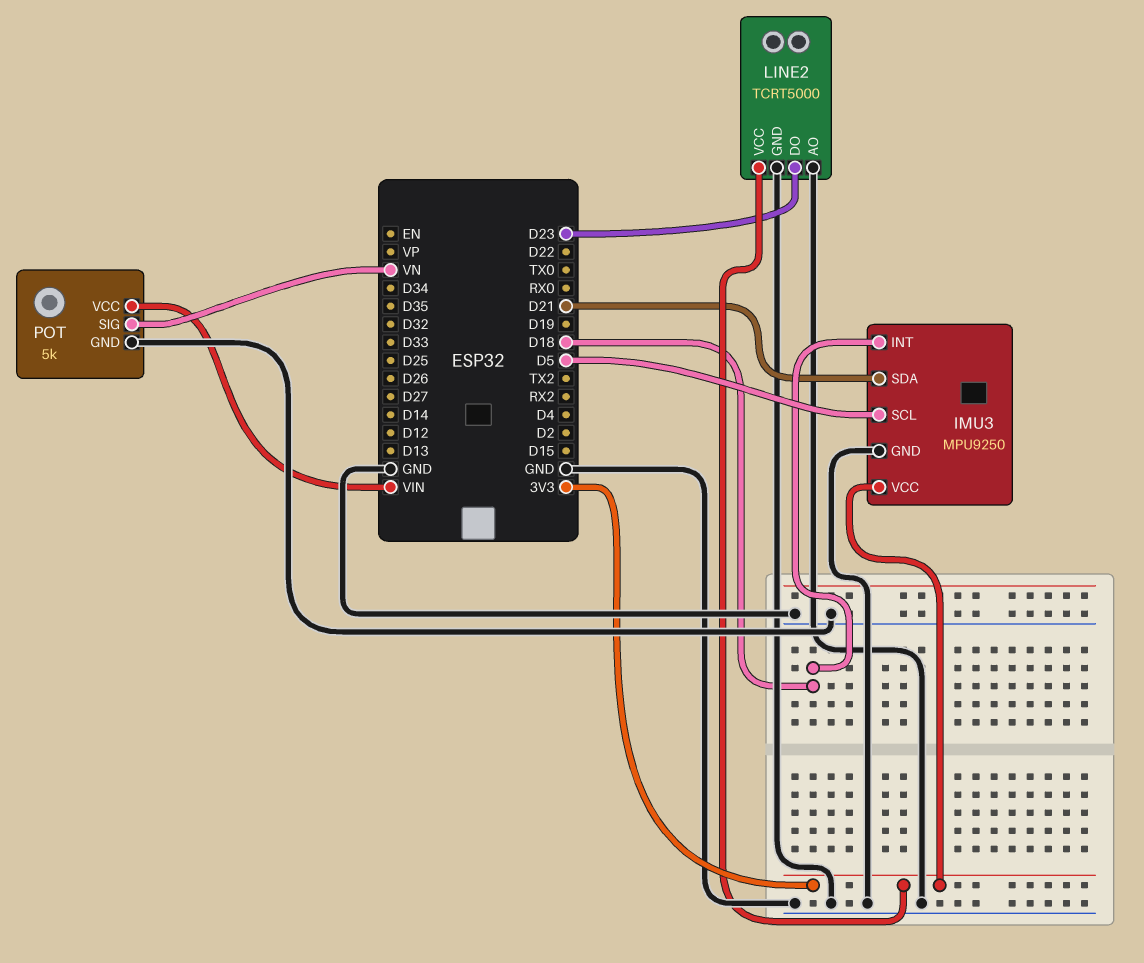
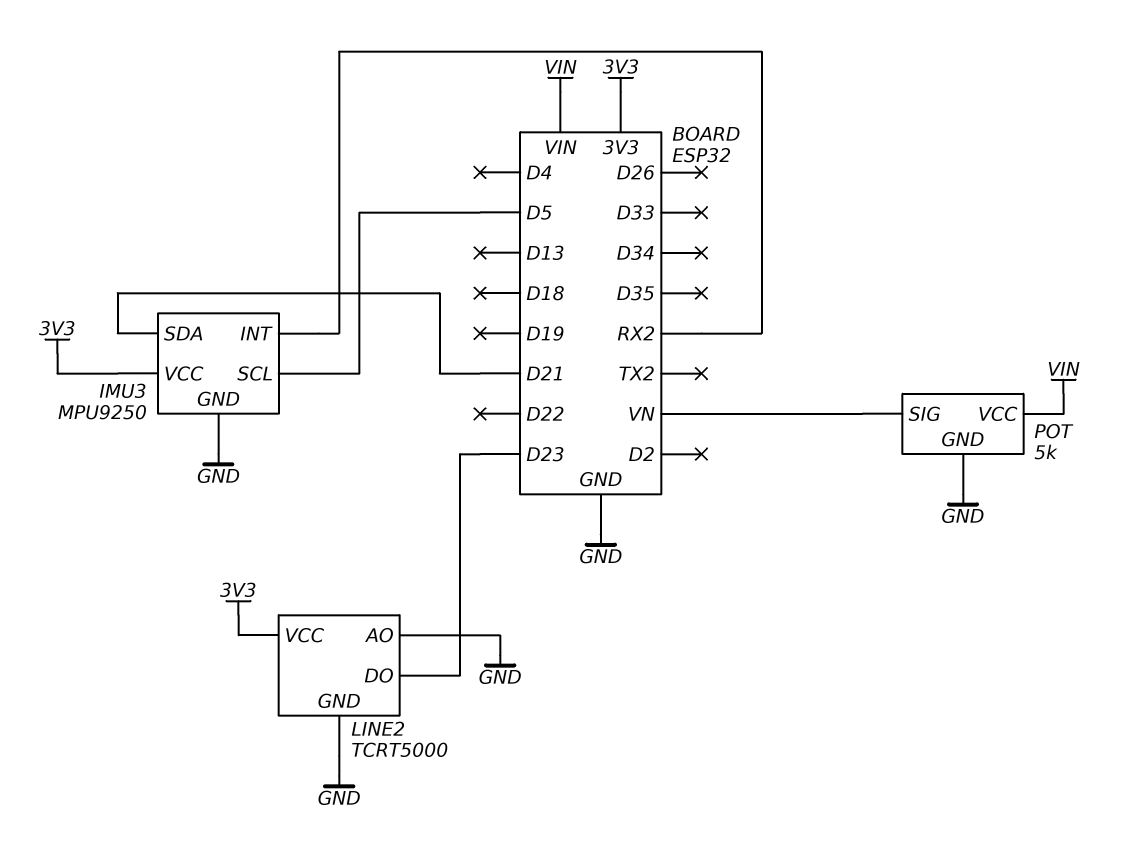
IMU3 pin INT: D18 -> RX2

